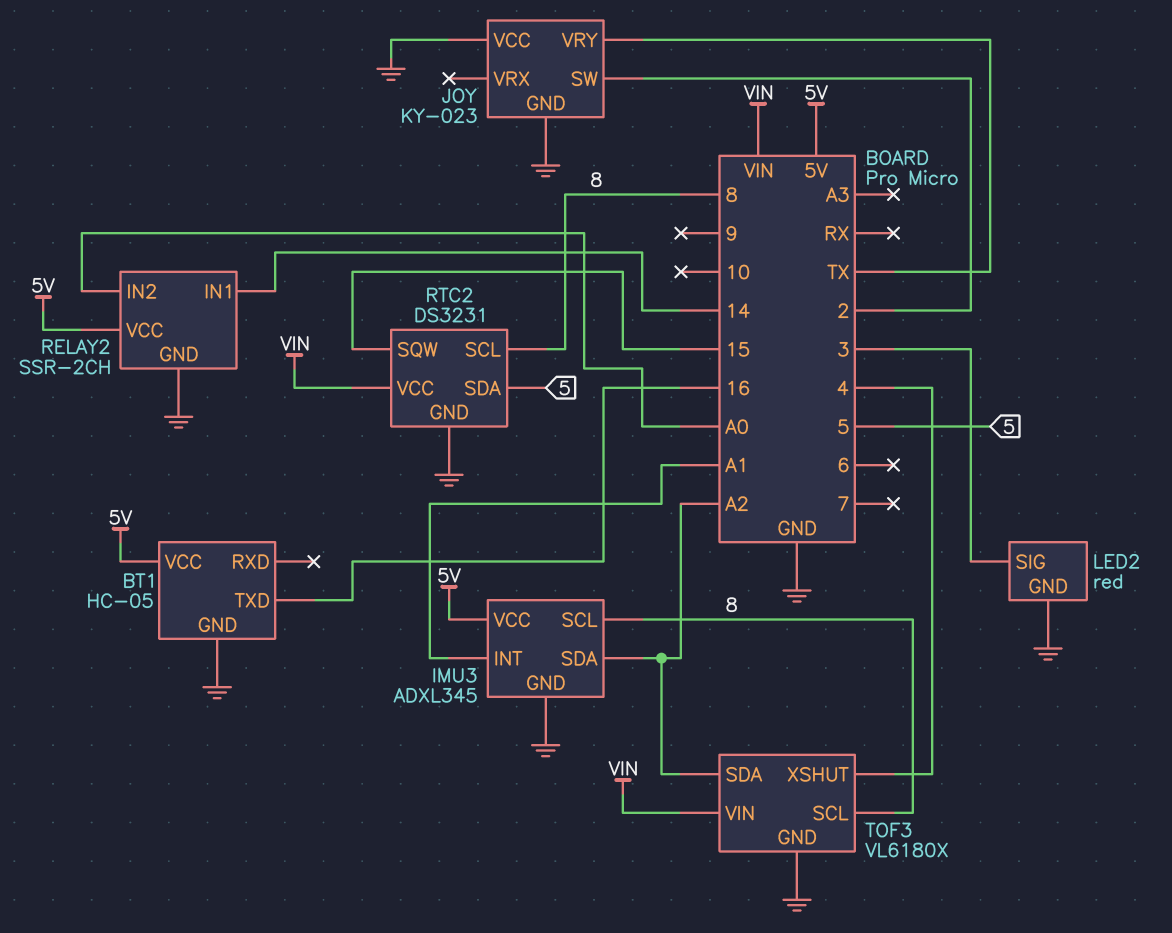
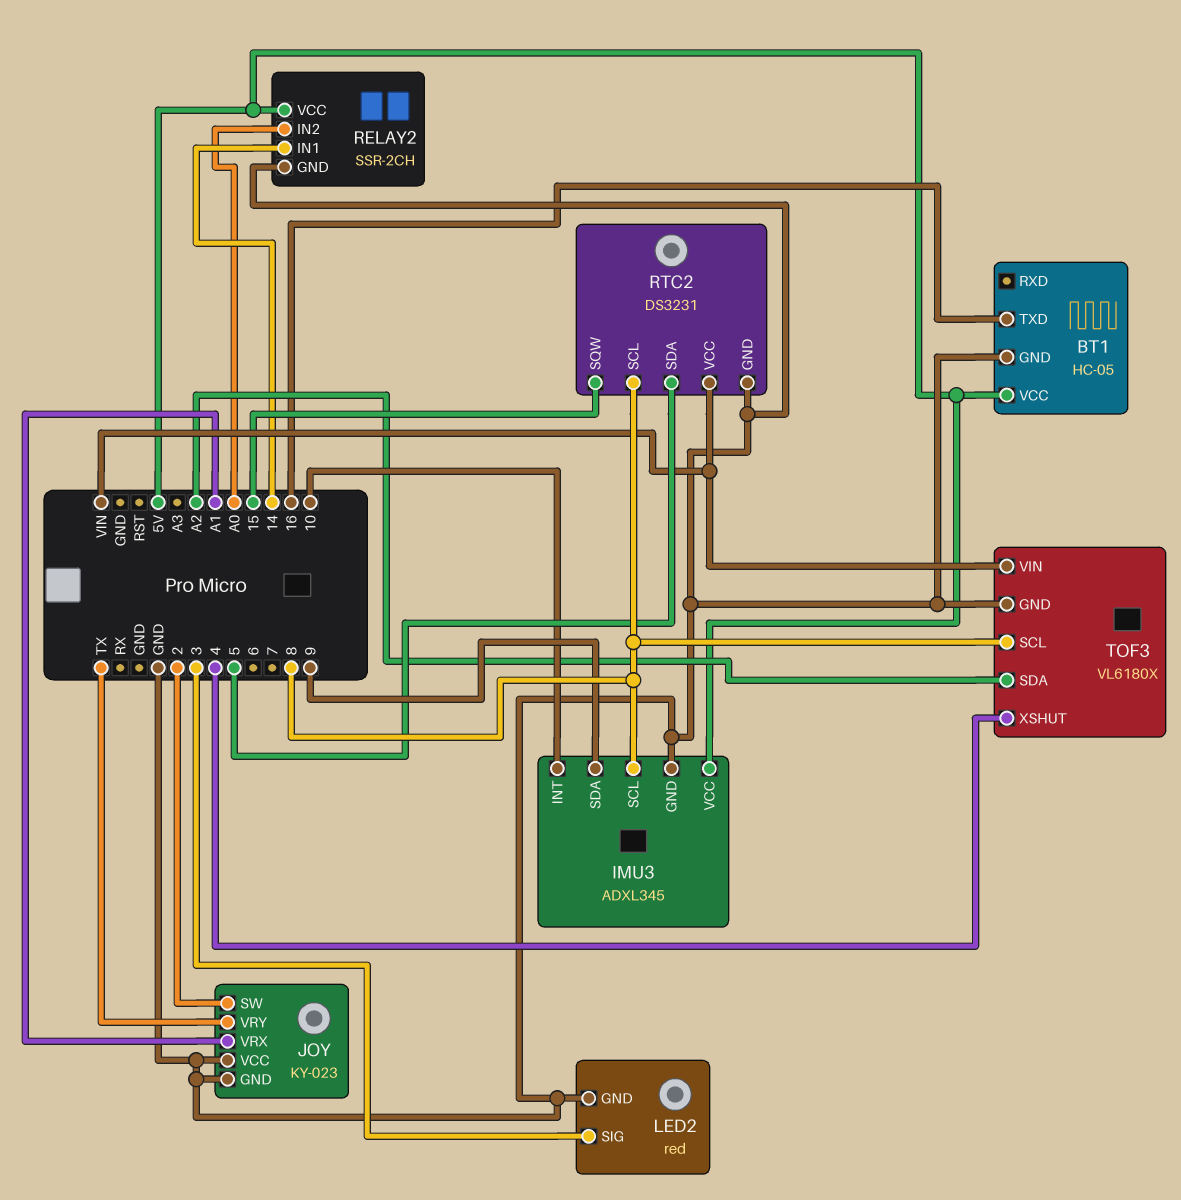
IMU3 pin INT: A1 -> 10
IMU3 pin SDA: A2 -> 9
JOY pin VRX: none -> A1

